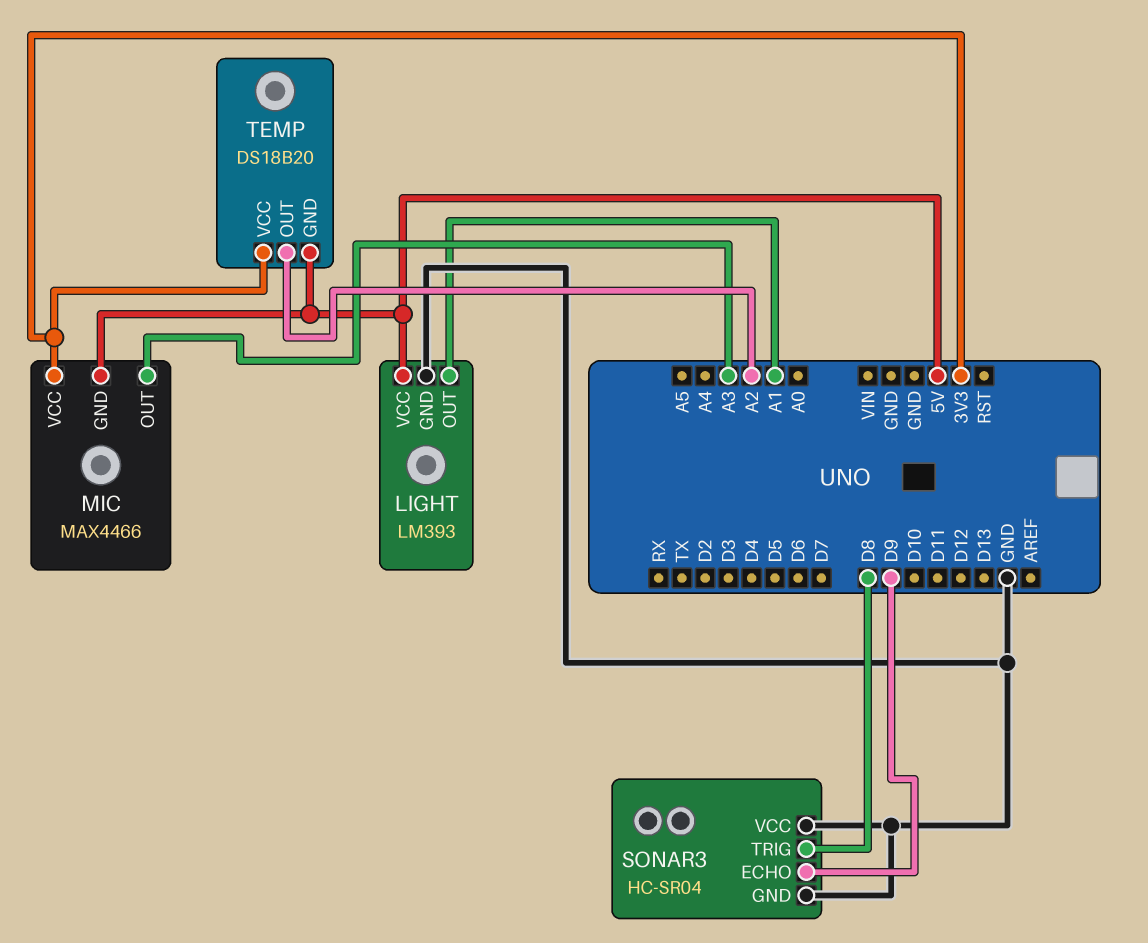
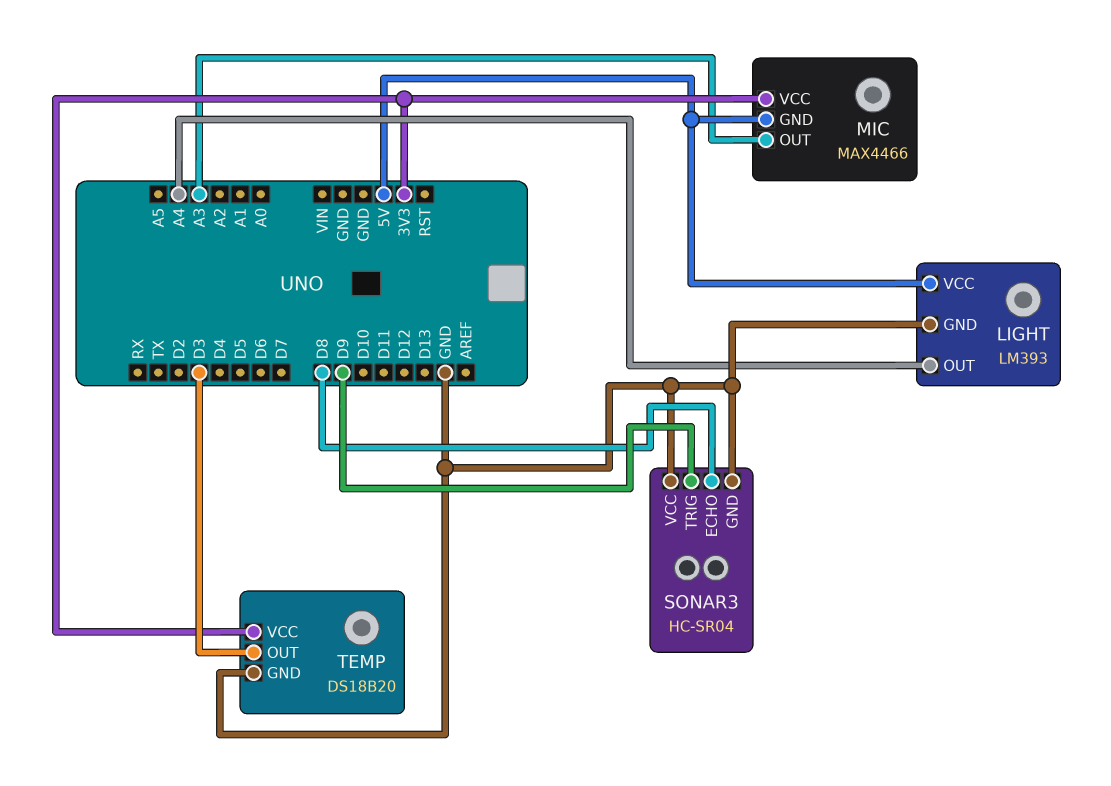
LIGHT pin OUT: A1 -> A4
SONAR3 pin ECHO: D9 -> D8
SONAR3 pin TRIG: D8 -> D9
TEMP pin GND: 5V -> GND
TEMP pin OUT: A2 -> D3

